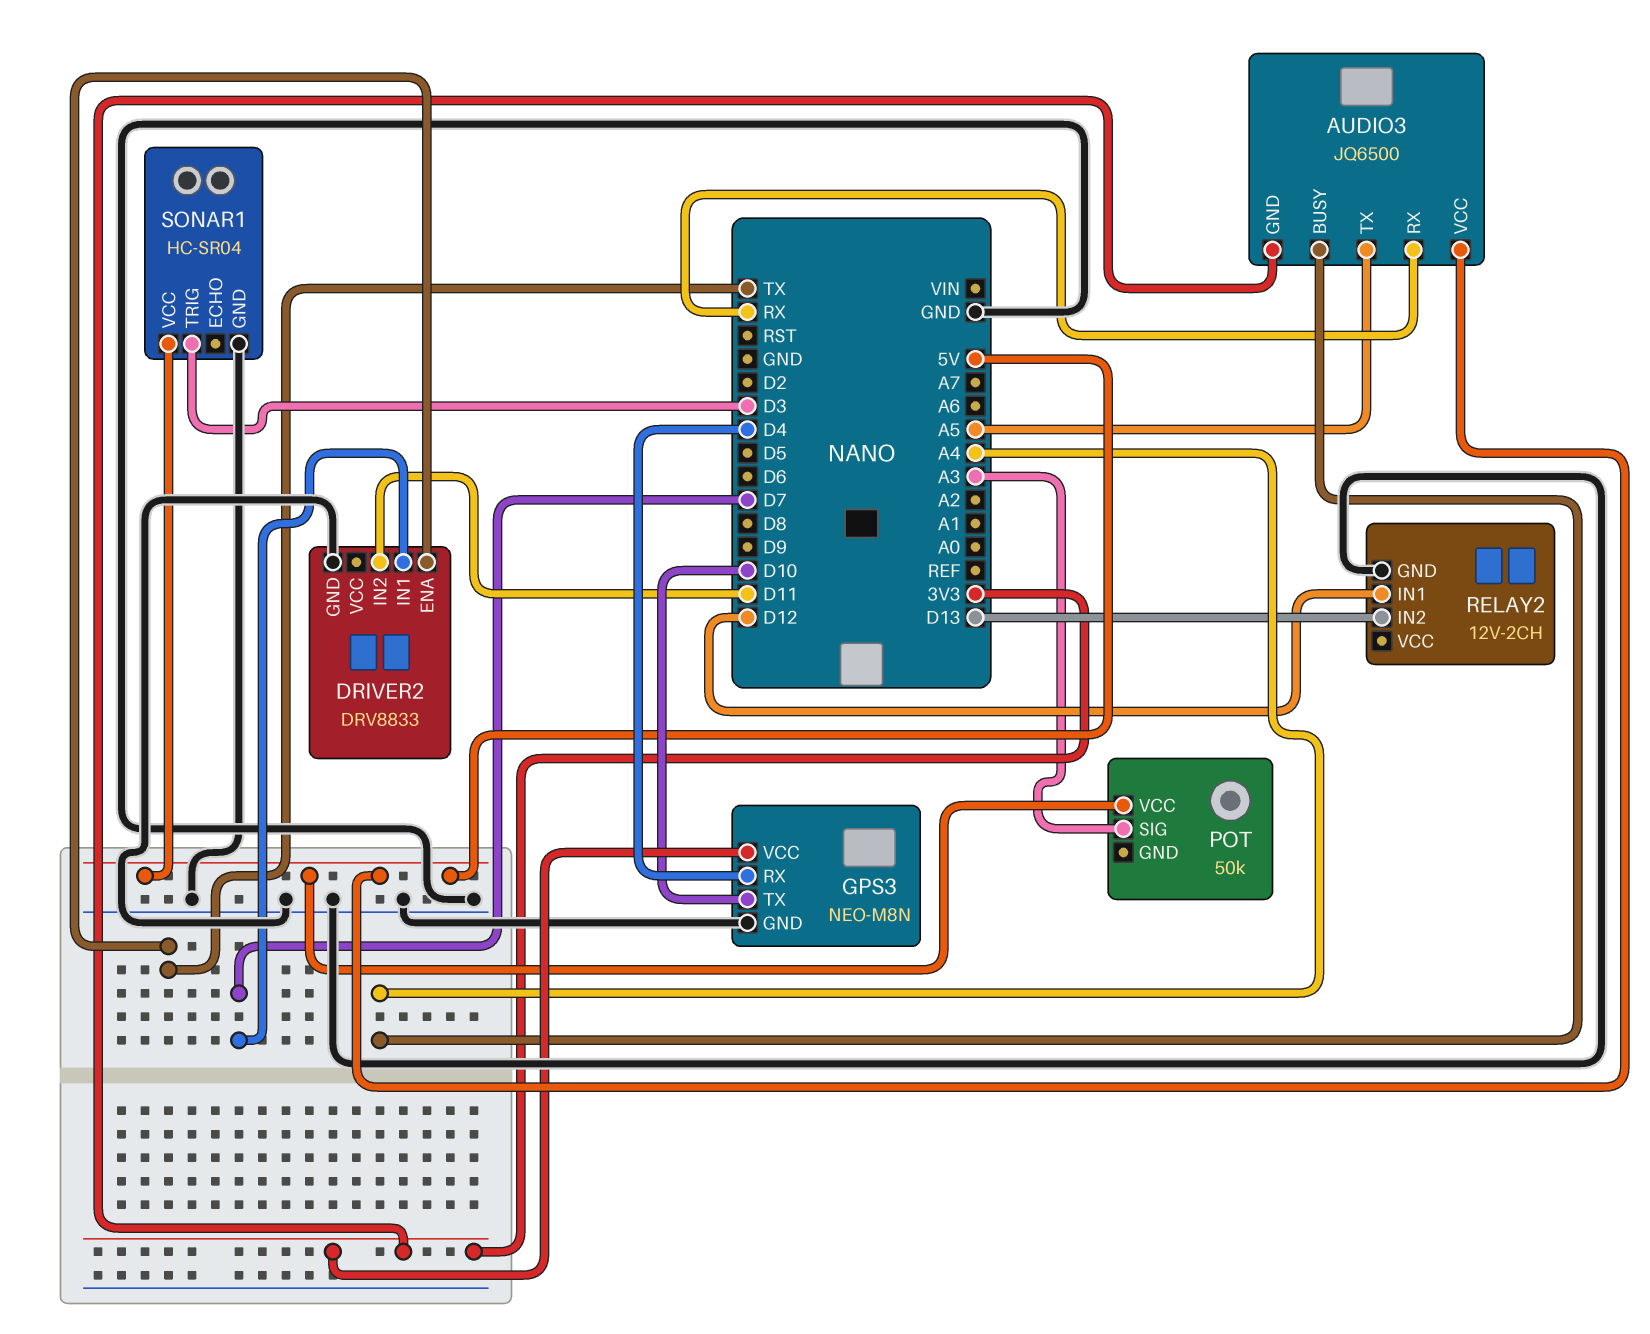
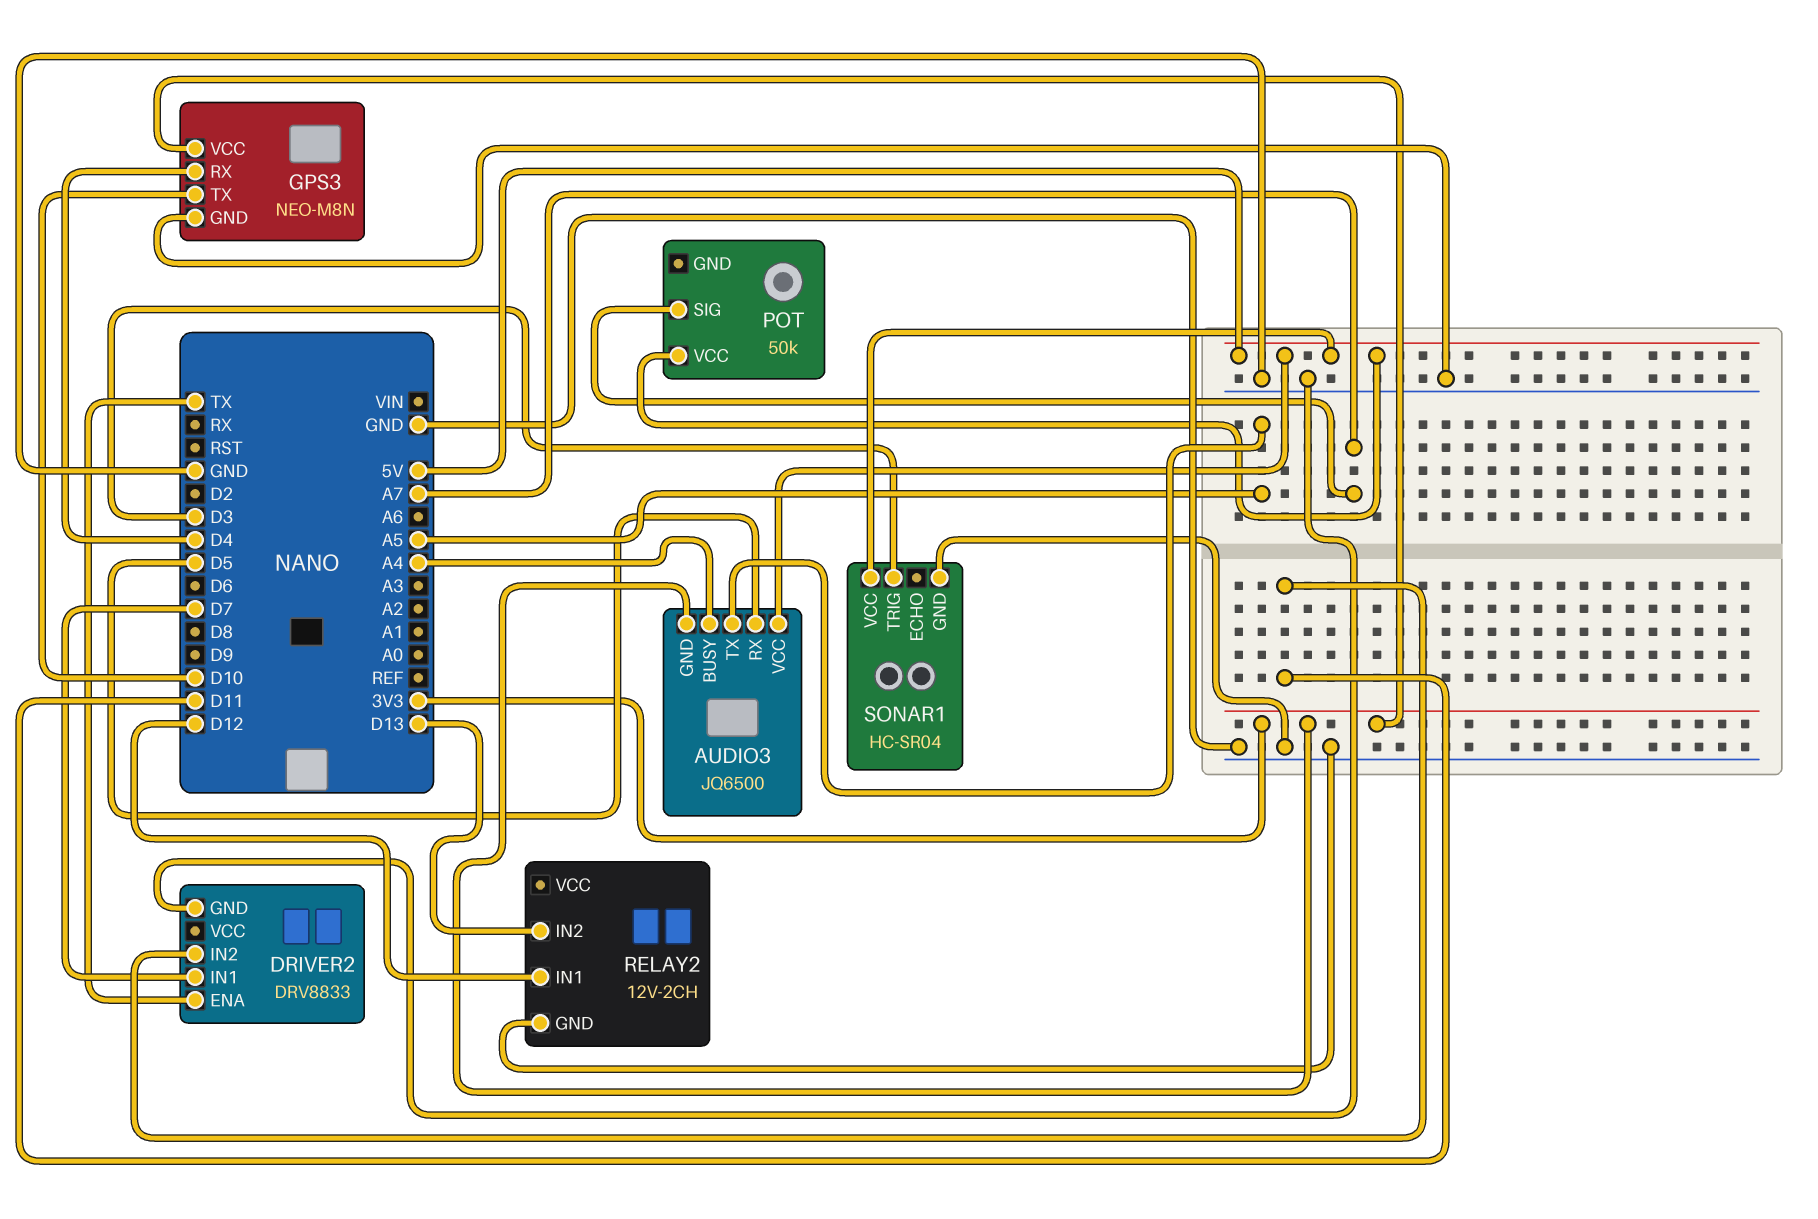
AUDIO3 pin RX: RX -> D5
POT pin SIG: A3 -> A7

